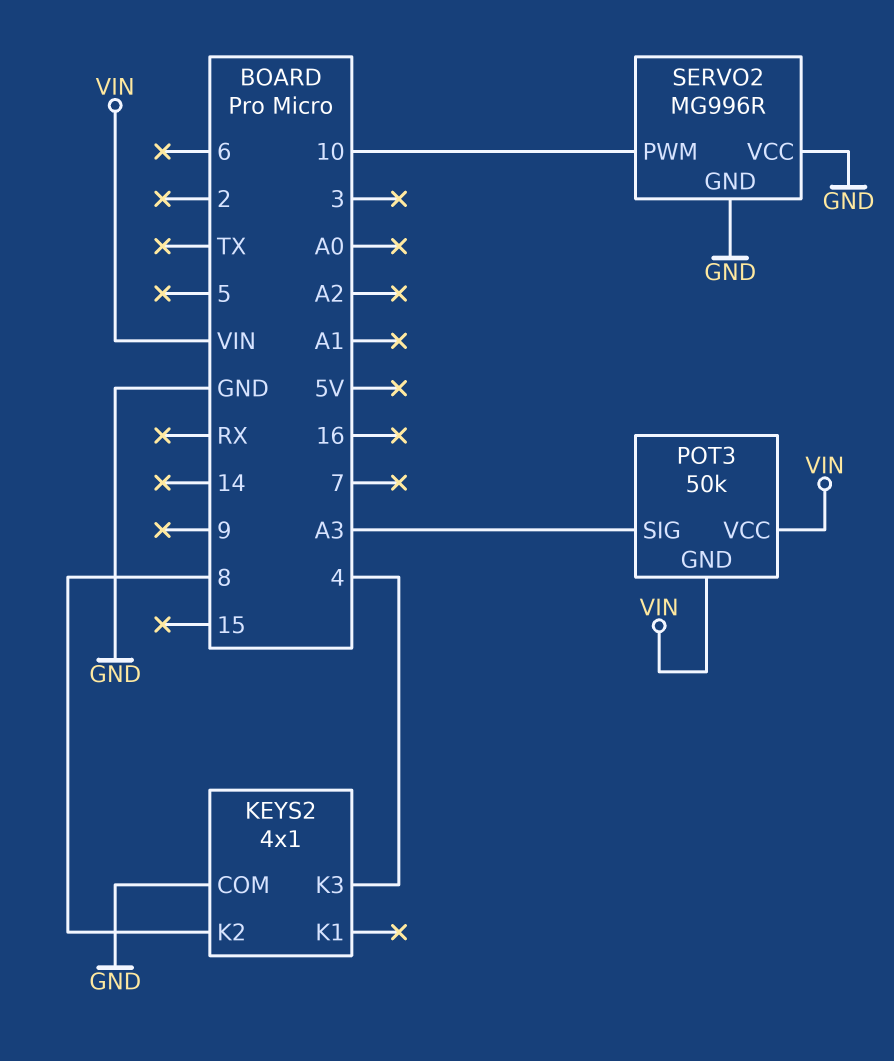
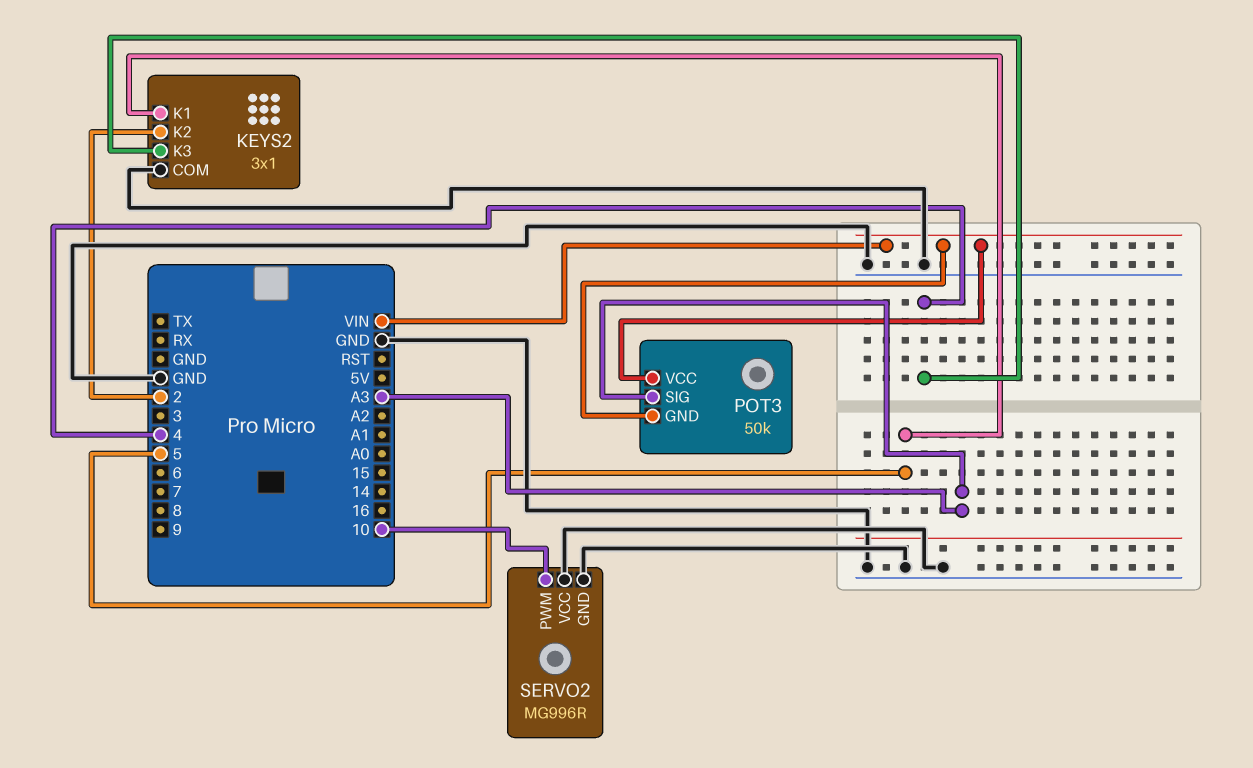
KEYS2: 4x1 -> 3x1
KEYS2 pin K1: none -> 5
KEYS2 pin K2: 8 -> 2

